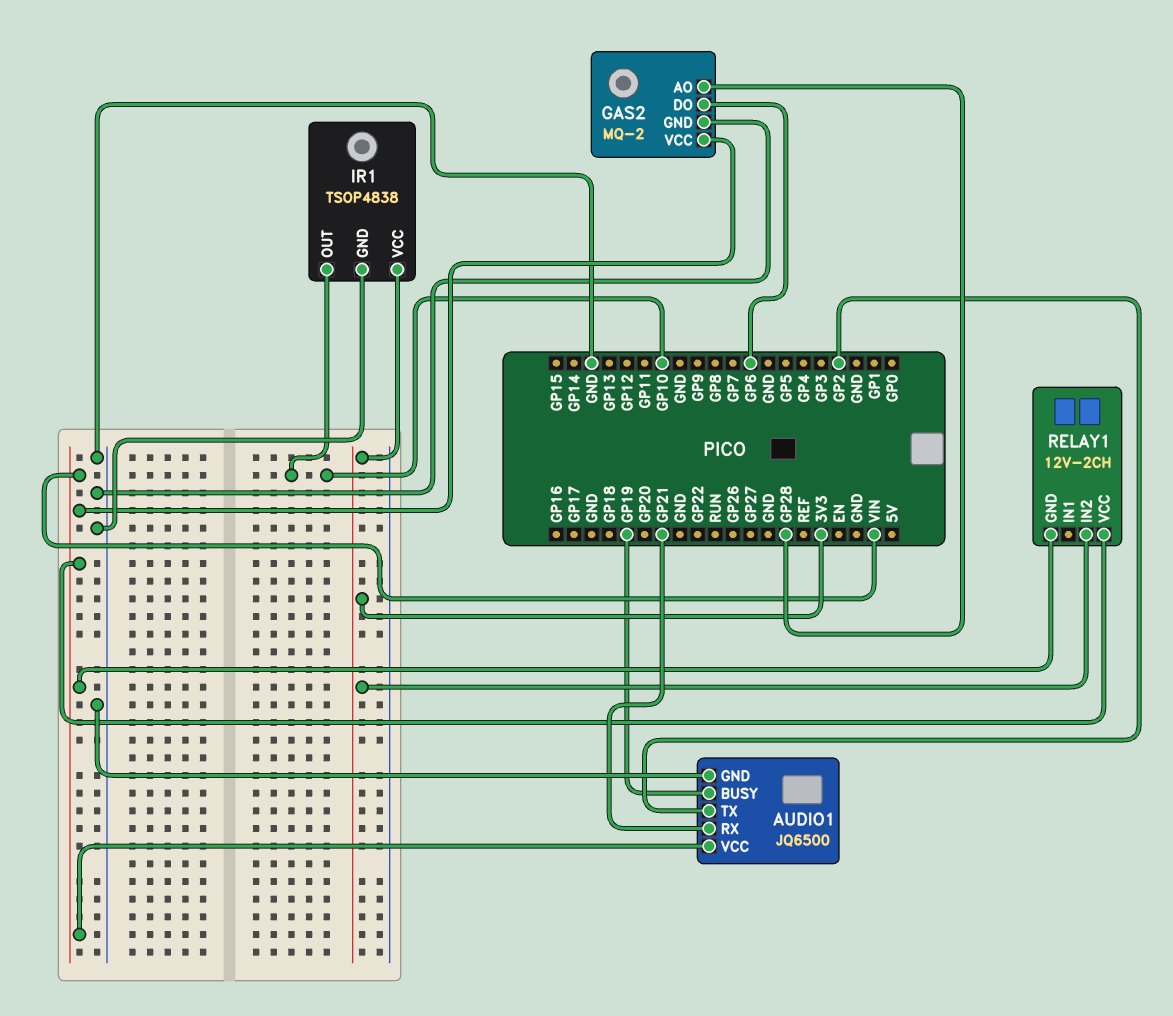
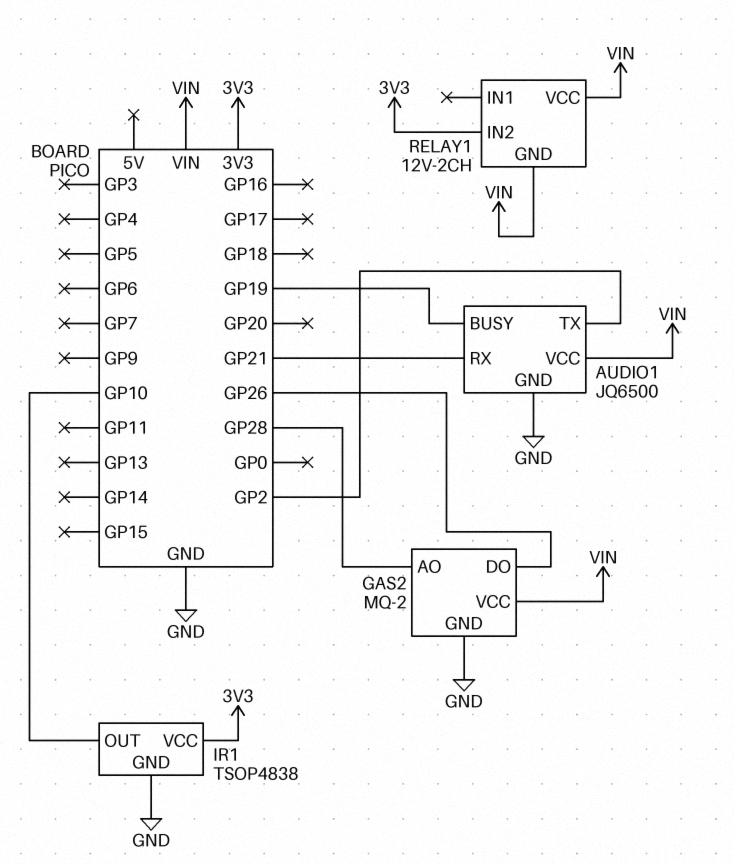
GAS2 pin DO: GP6 -> GP26

